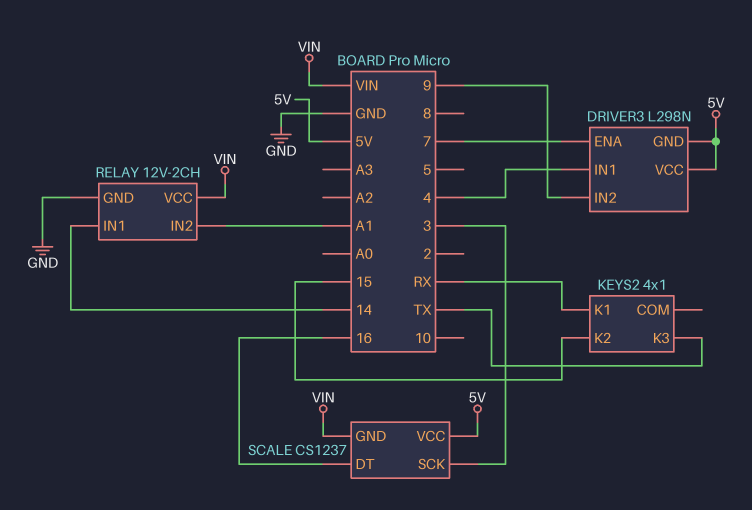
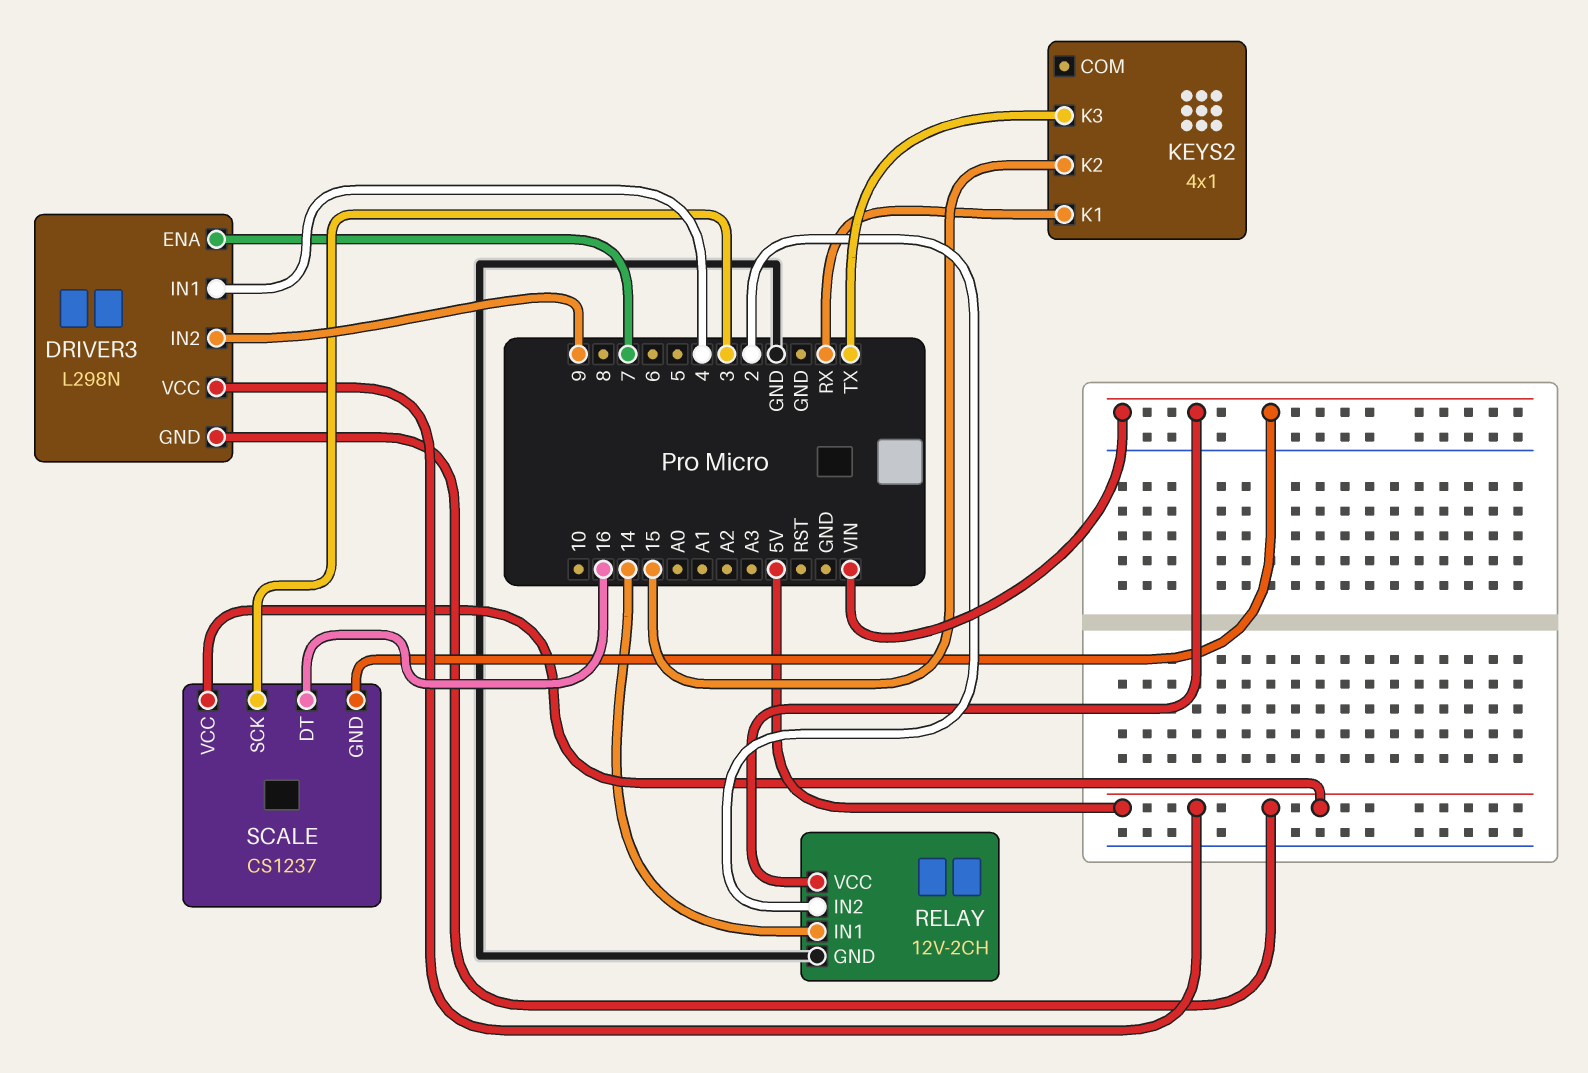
RELAY pin IN2: A1 -> 2

